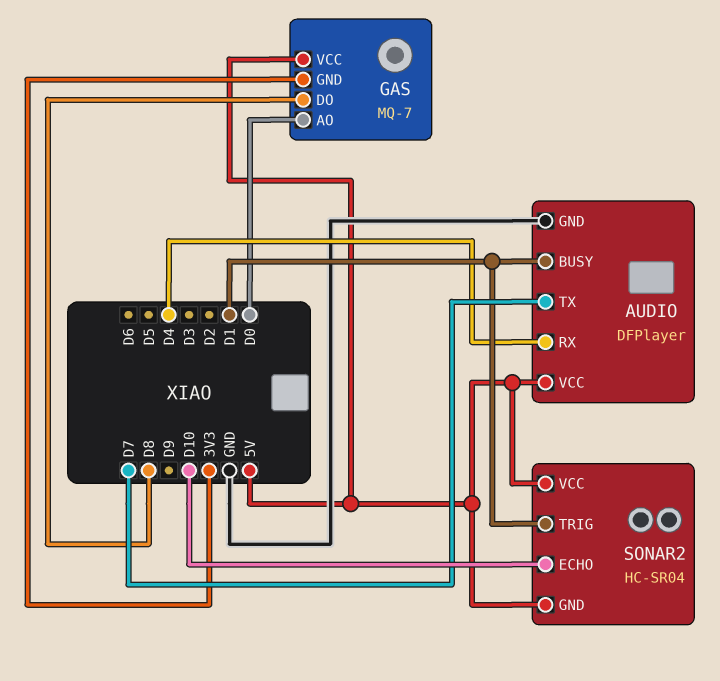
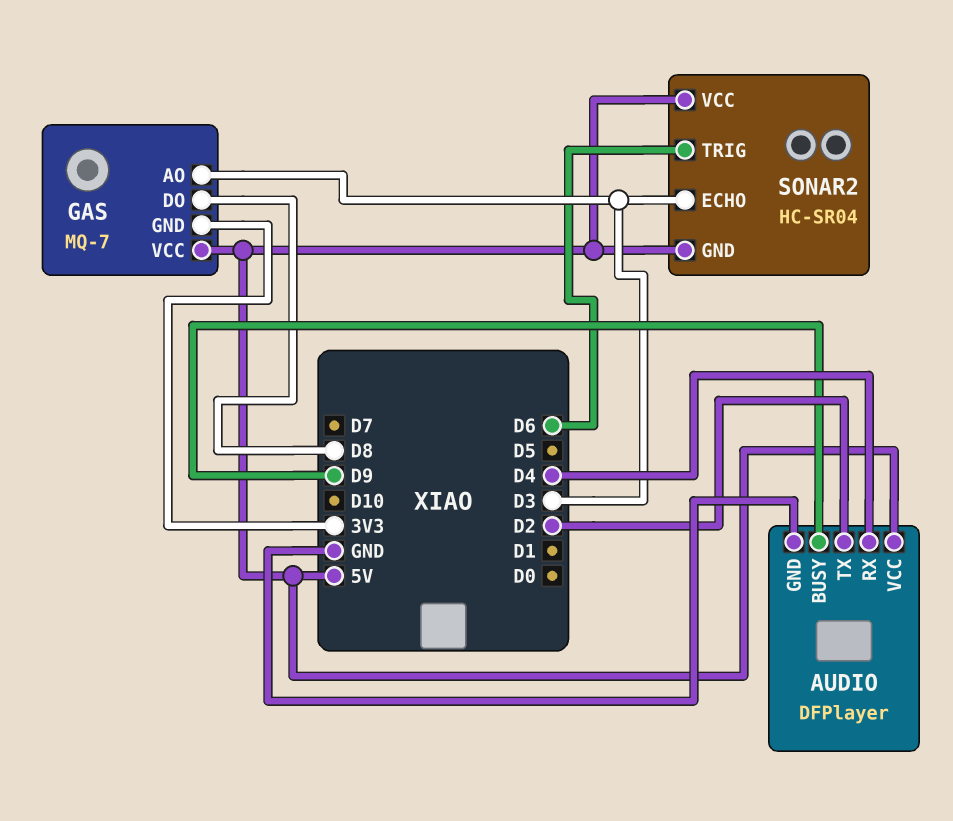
AUDIO pin BUSY: D1 -> D9
AUDIO pin TX: D7 -> D2
GAS pin AO: D0 -> D3
SONAR2 pin ECHO: D10 -> D3
SONAR2 pin TRIG: D1 -> D6

